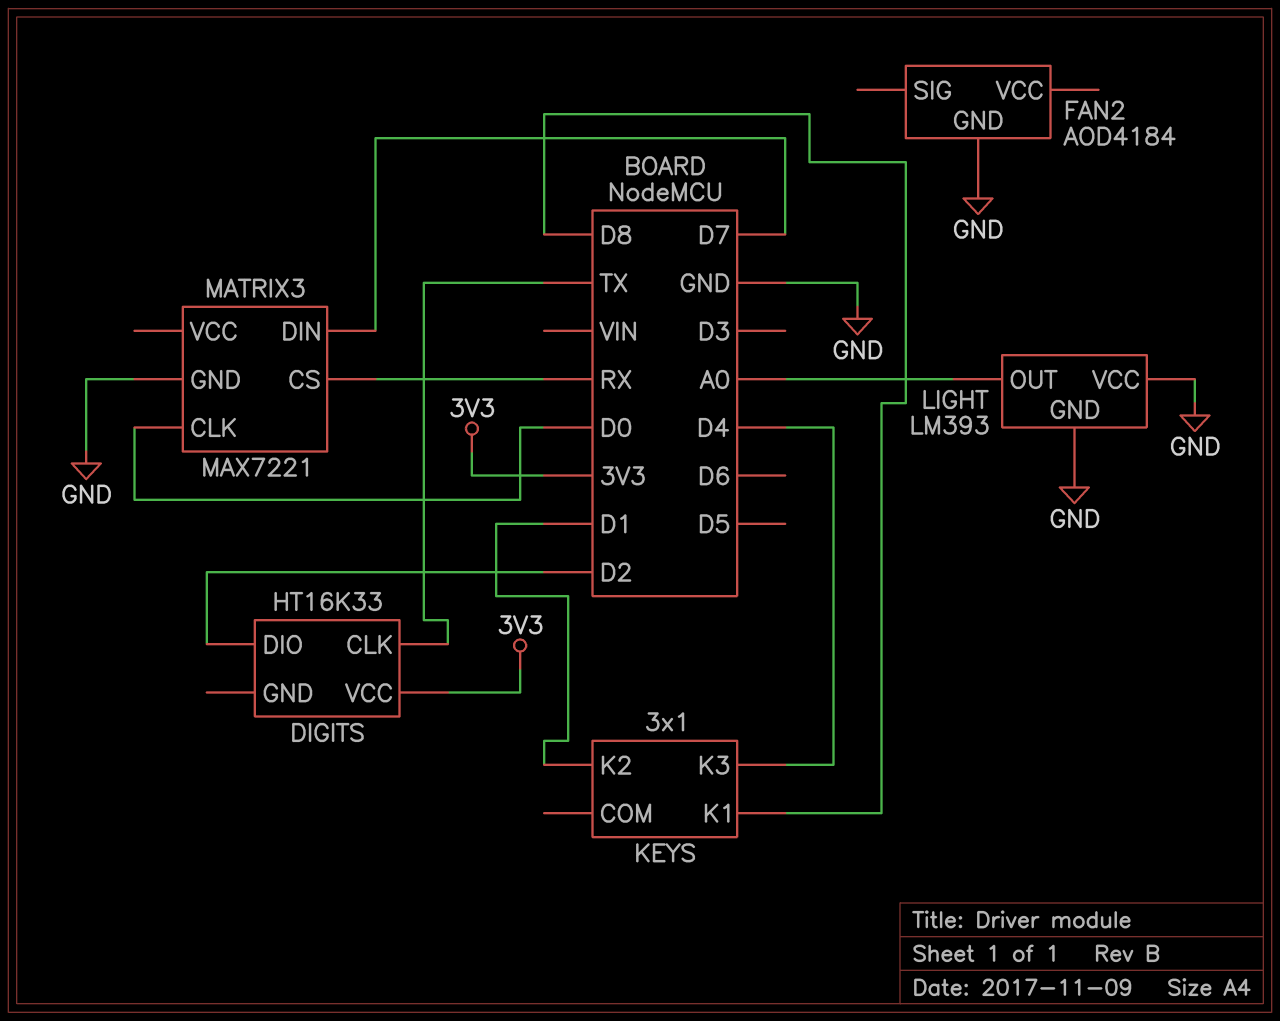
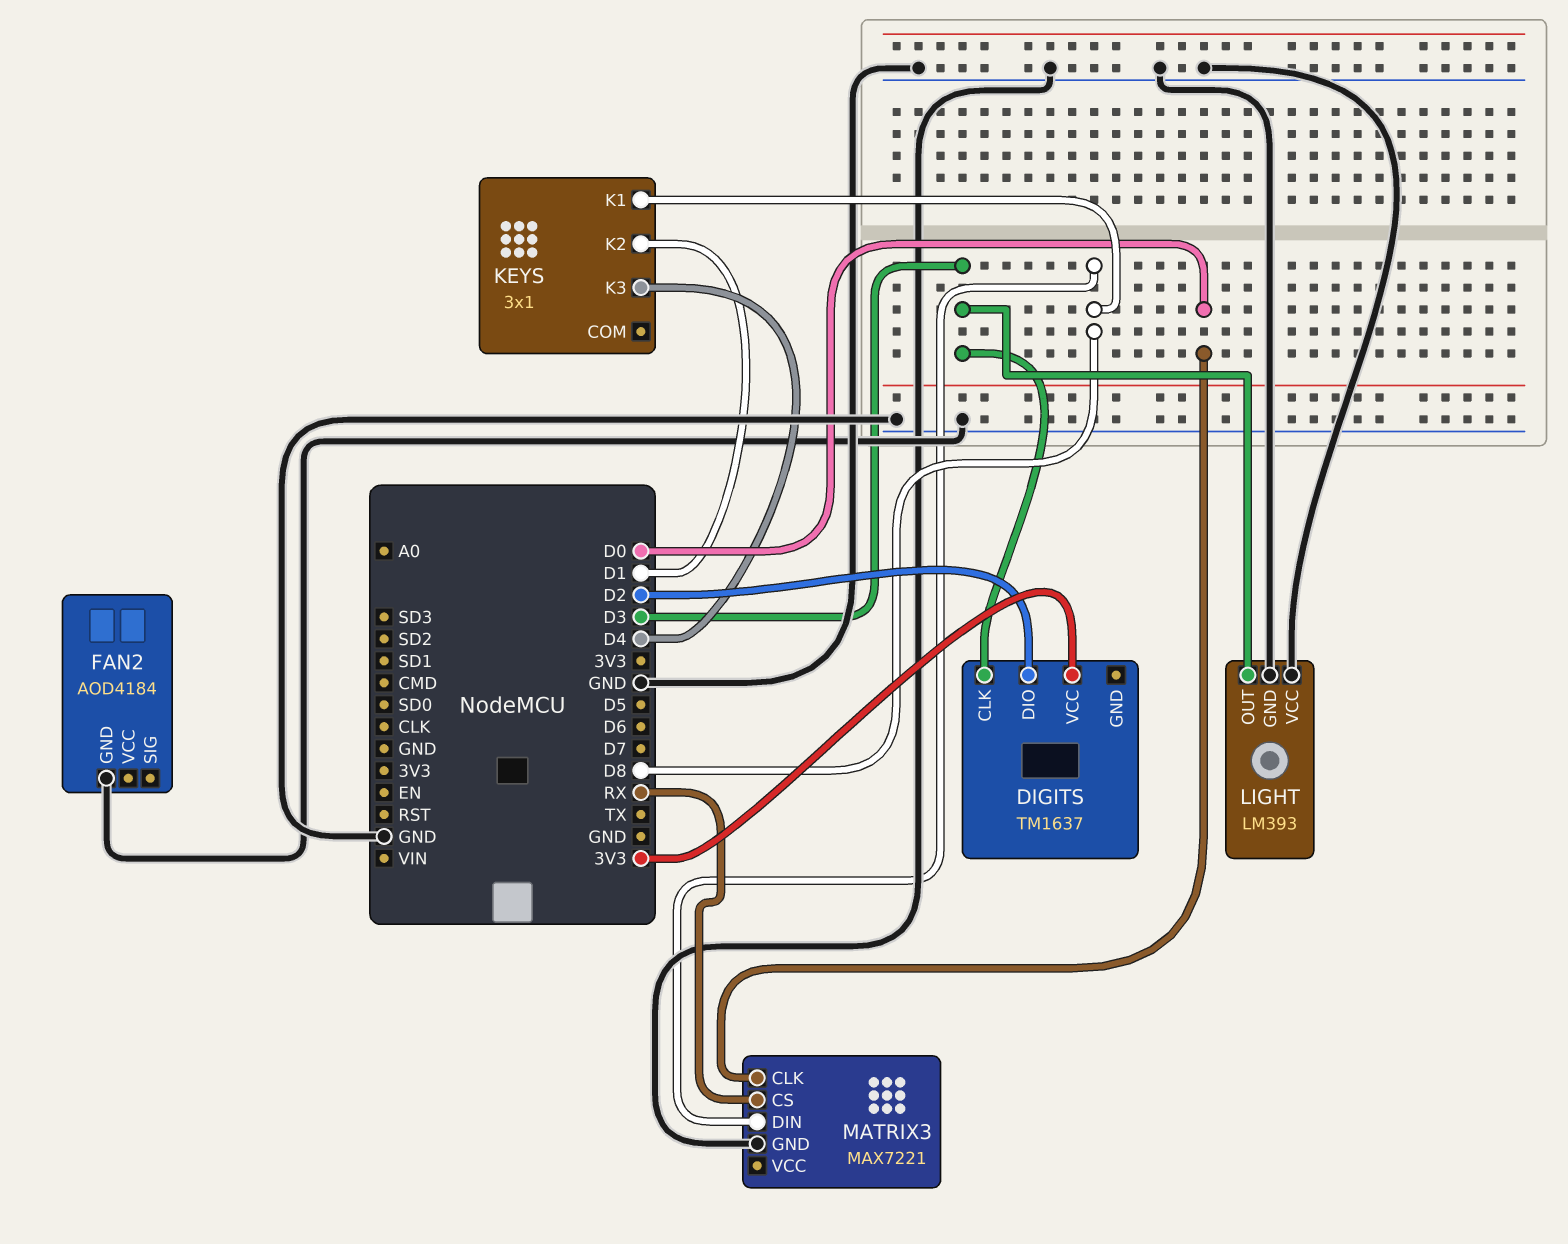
DIGITS: HT16K33 -> TM1637
DIGITS pin CLK: TX -> D3
LIGHT pin OUT: A0 -> D3
MATRIX3 pin DIN: D7 -> D8

